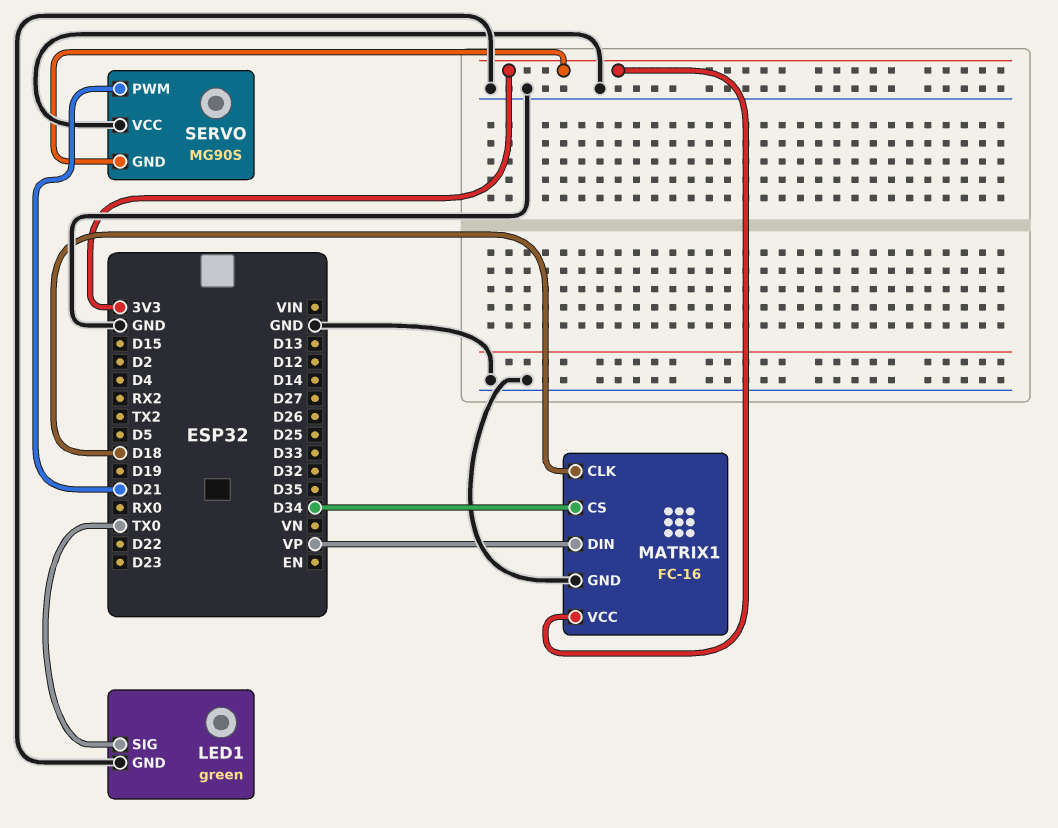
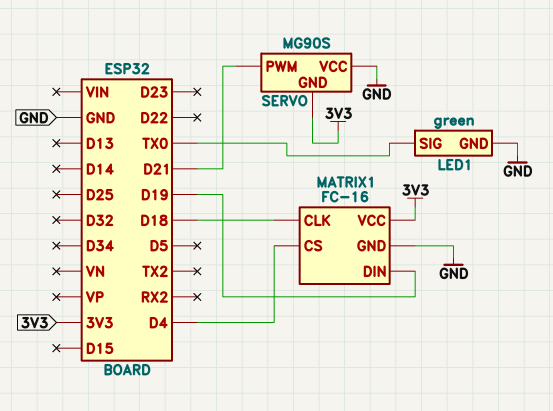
MATRIX1 pin CS: D34 -> D4
MATRIX1 pin DIN: VP -> D19

